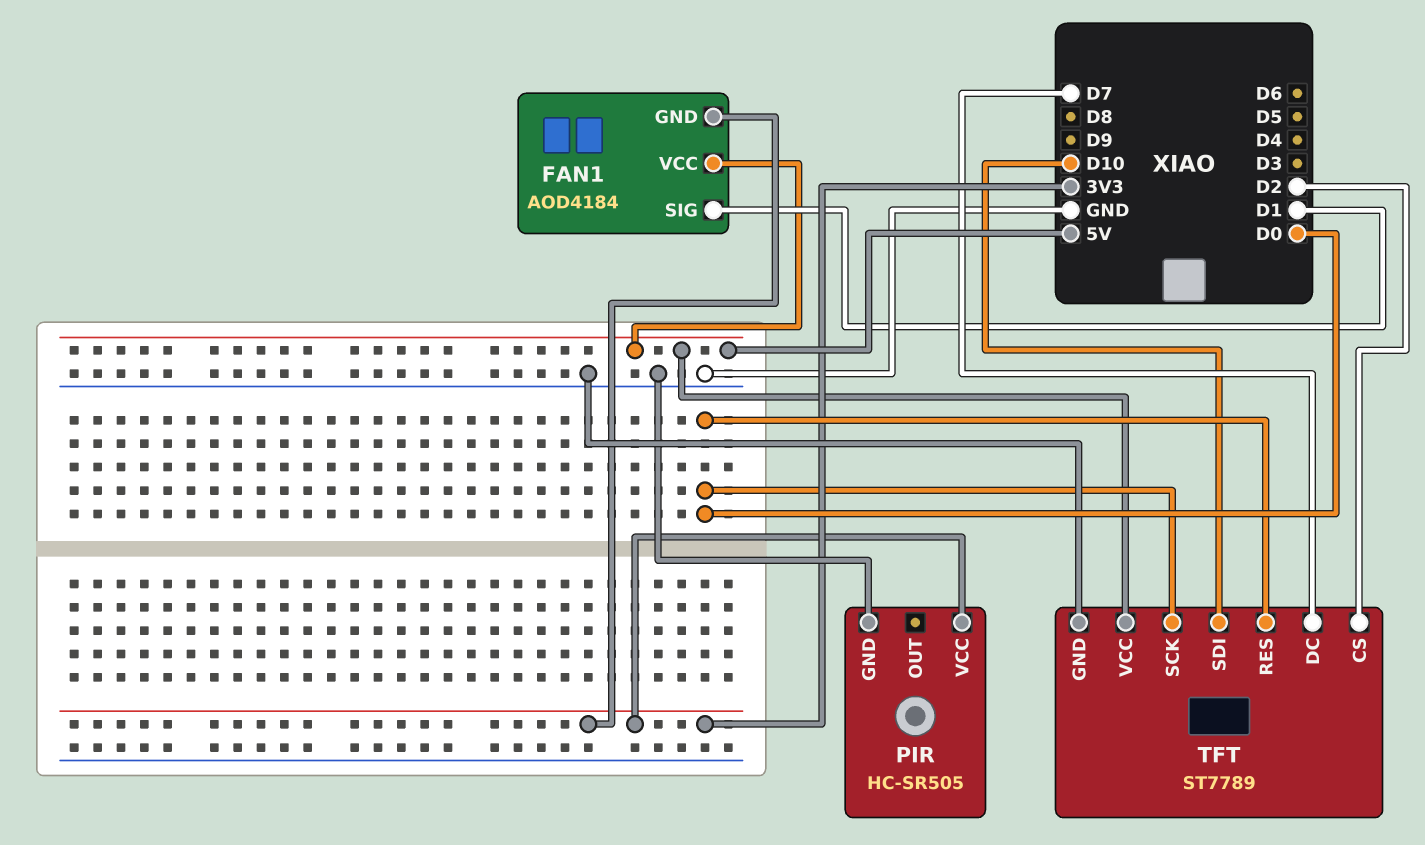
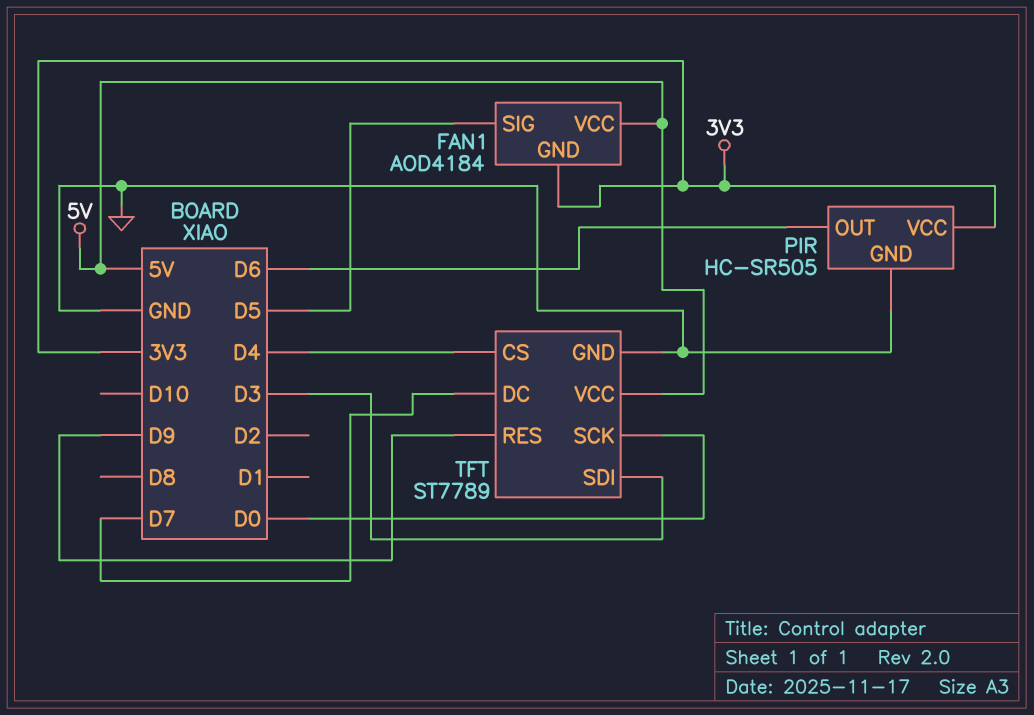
FAN1 pin SIG: D1 -> D5
PIR pin OUT: none -> D6
TFT pin CS: D2 -> D4
TFT pin RES: D0 -> D9
TFT pin SDI: D10 -> D3

